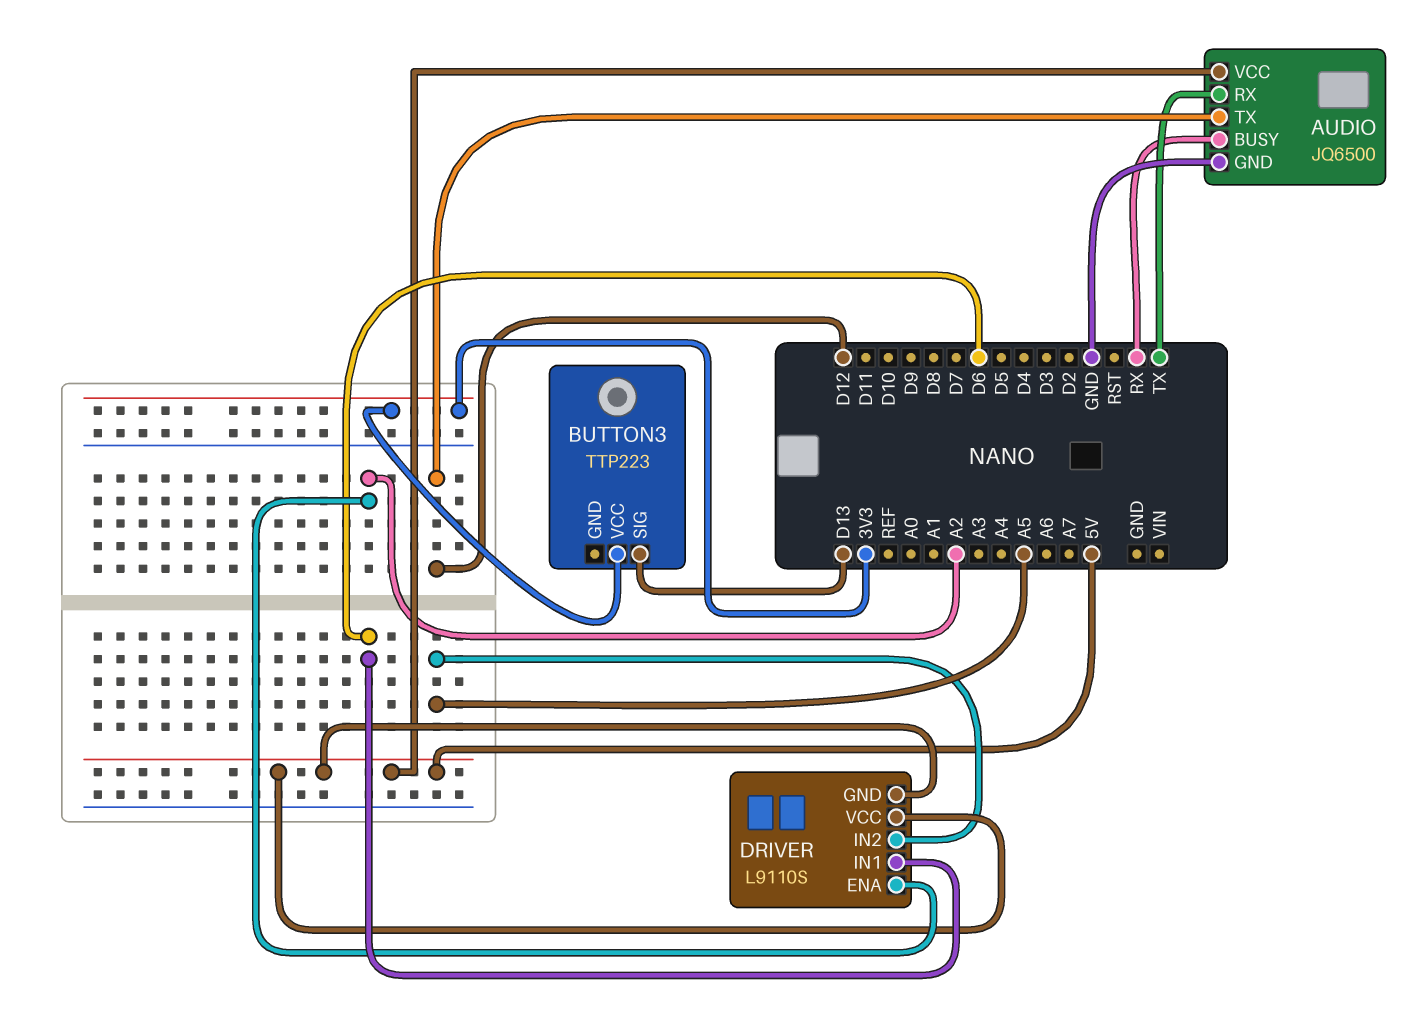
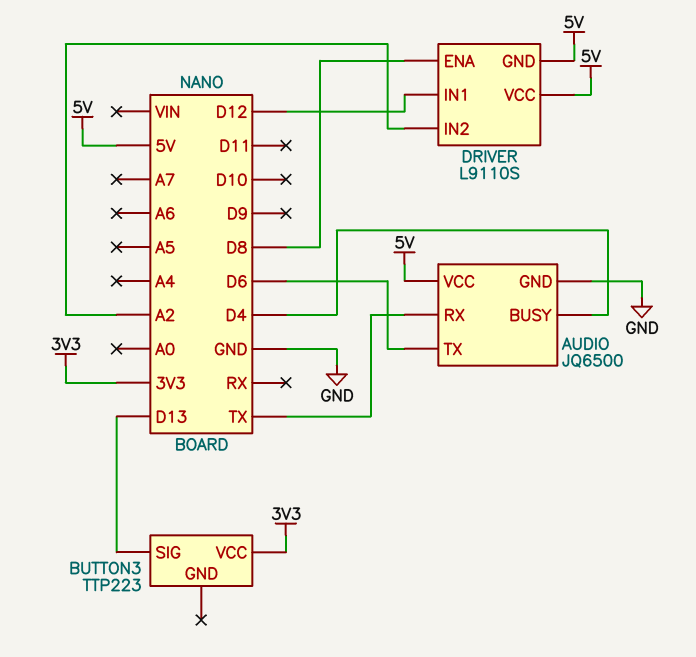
AUDIO pin BUSY: RX -> D4
AUDIO pin TX: D12 -> D6
DRIVER pin ENA: A2 -> D8
DRIVER pin IN1: D6 -> D12
DRIVER pin IN2: A5 -> A2

